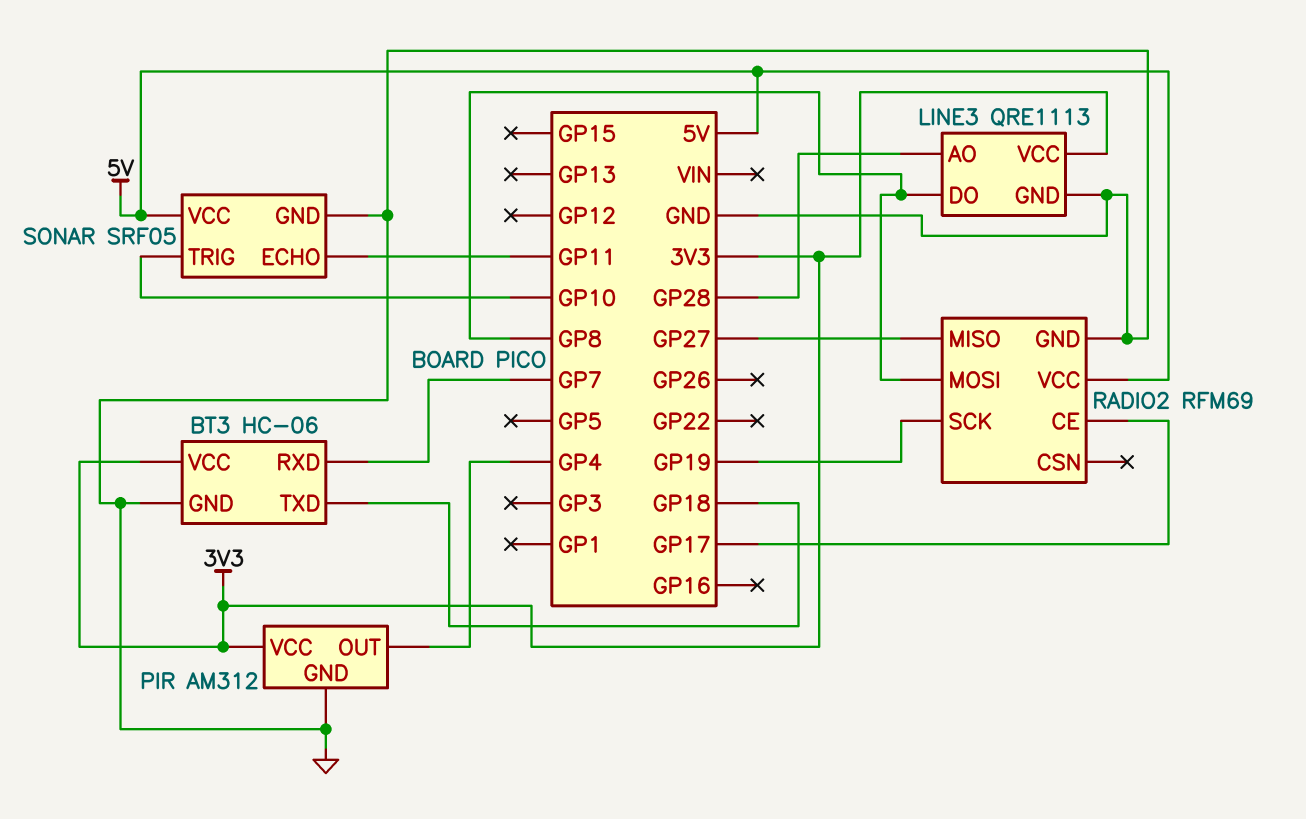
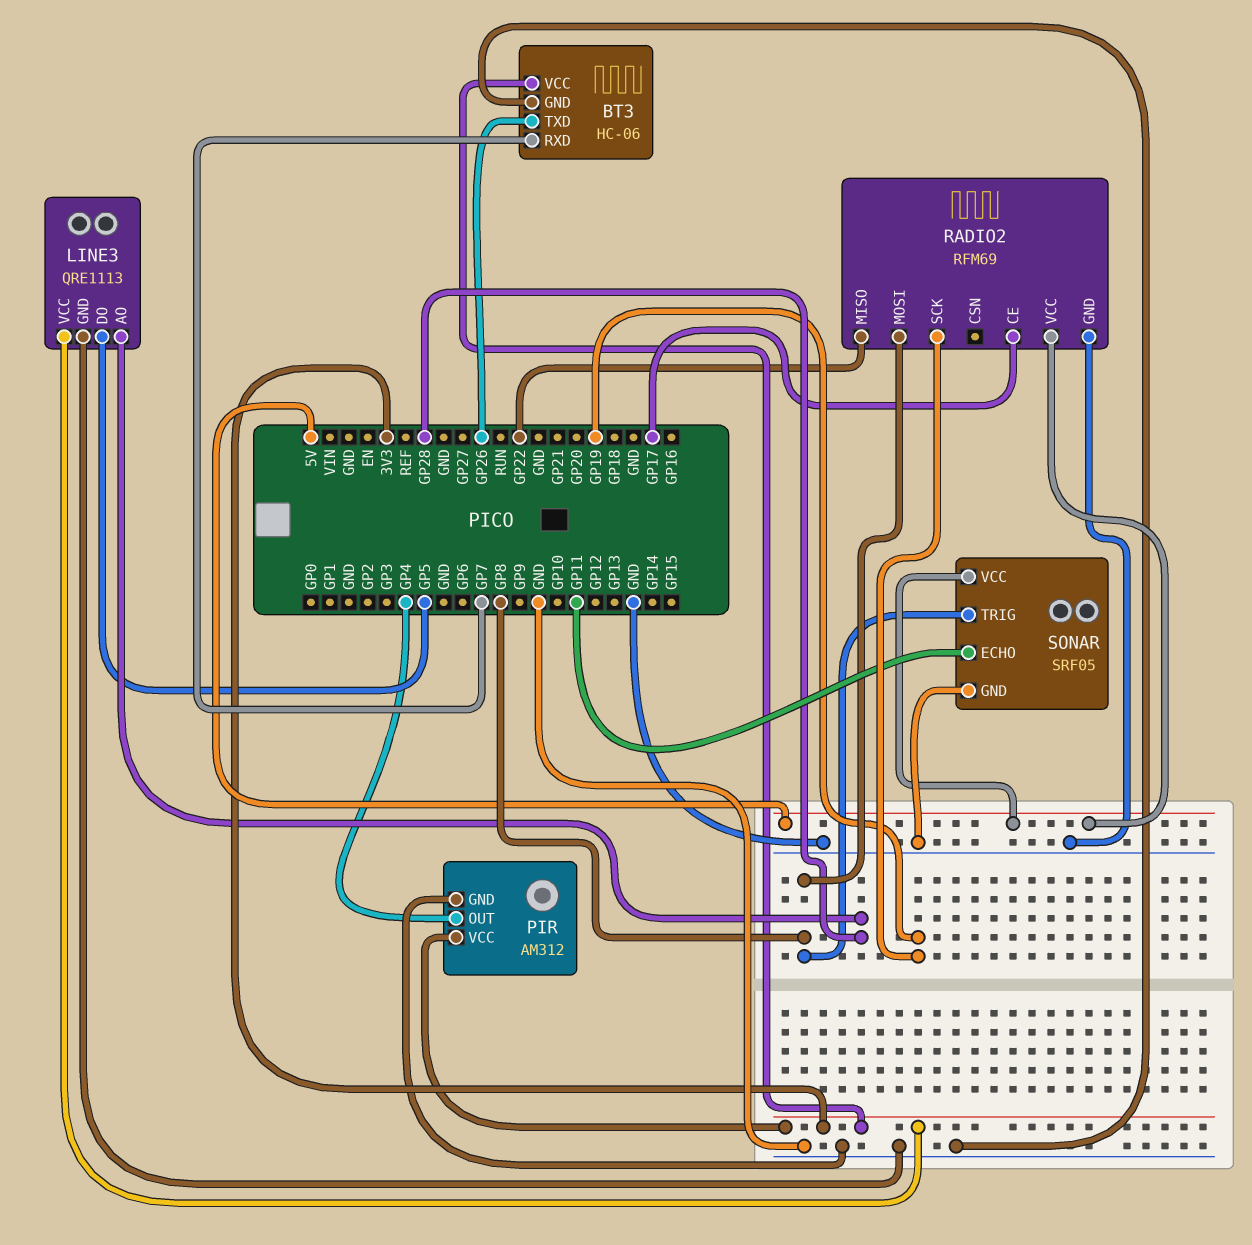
BT3 pin TXD: GP18 -> GP26
LINE3 pin DO: GP8 -> GP5
RADIO2 pin MISO: GP27 -> GP22
SONAR pin TRIG: GP10 -> GP8

